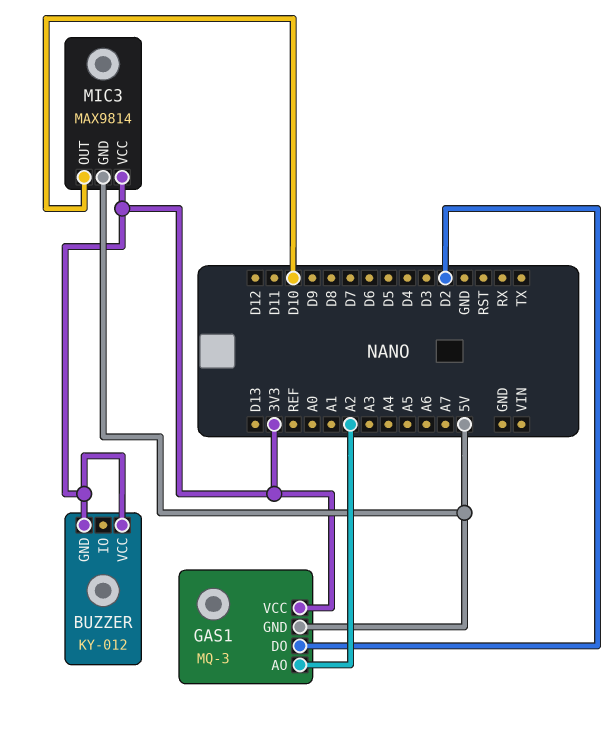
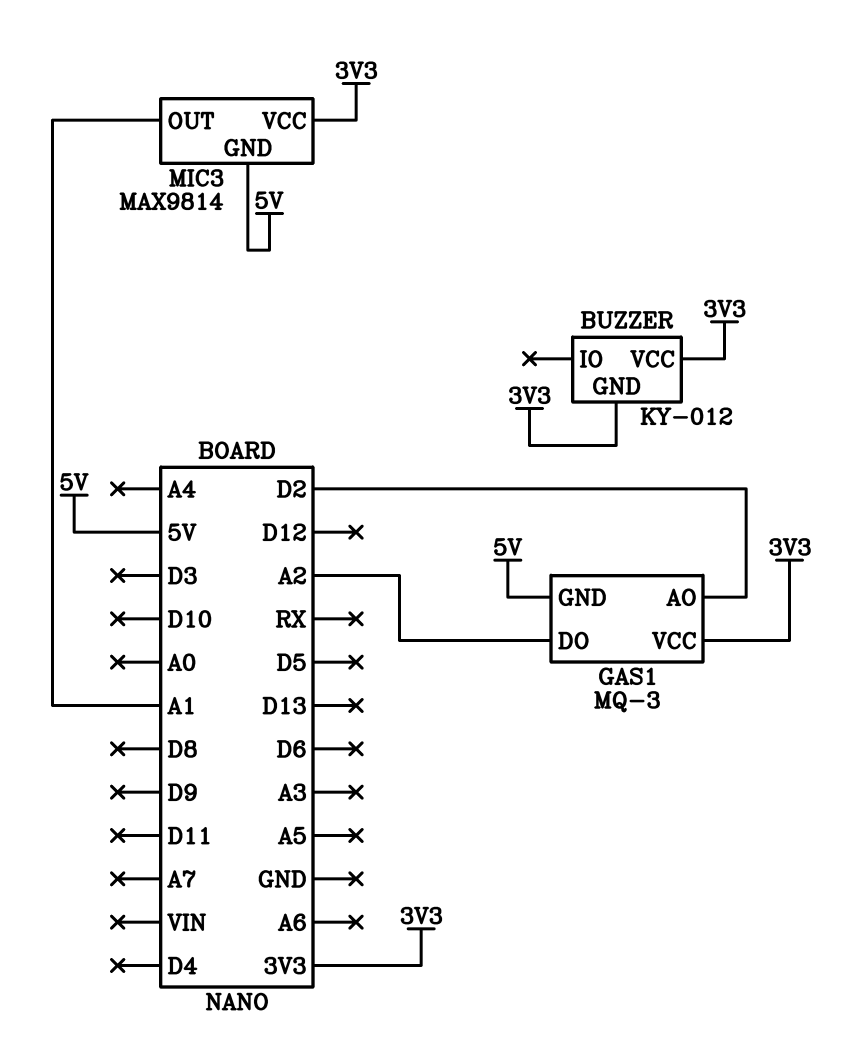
GAS1 pin AO: A2 -> D2
GAS1 pin DO: D2 -> A2
MIC3 pin OUT: D10 -> A1

